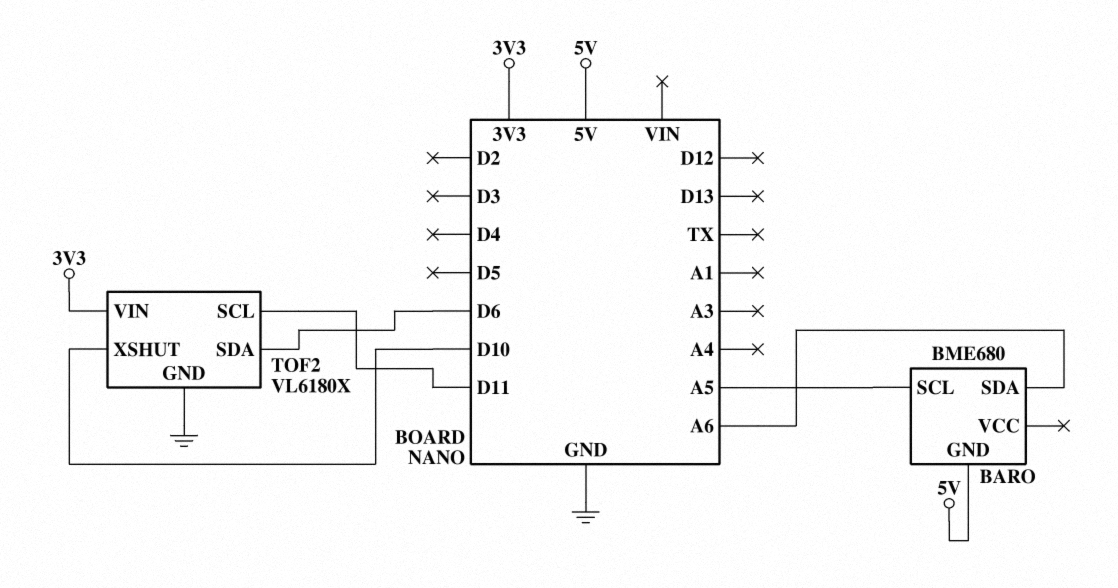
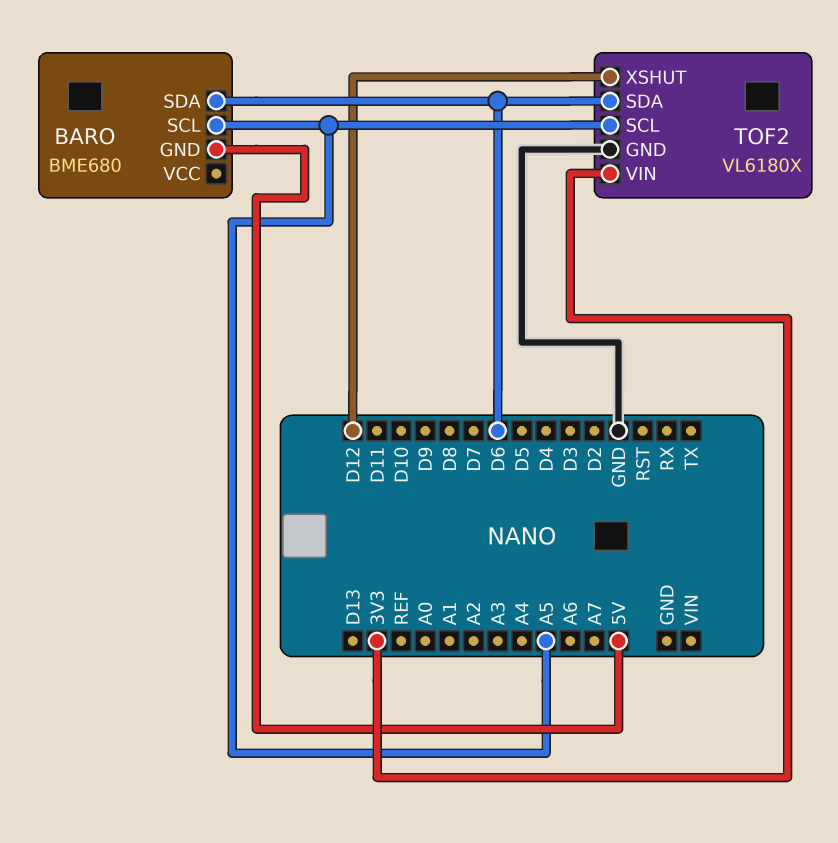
BARO pin SDA: A6 -> D6
TOF2 pin SCL: D11 -> A5
TOF2 pin XSHUT: D10 -> D12

